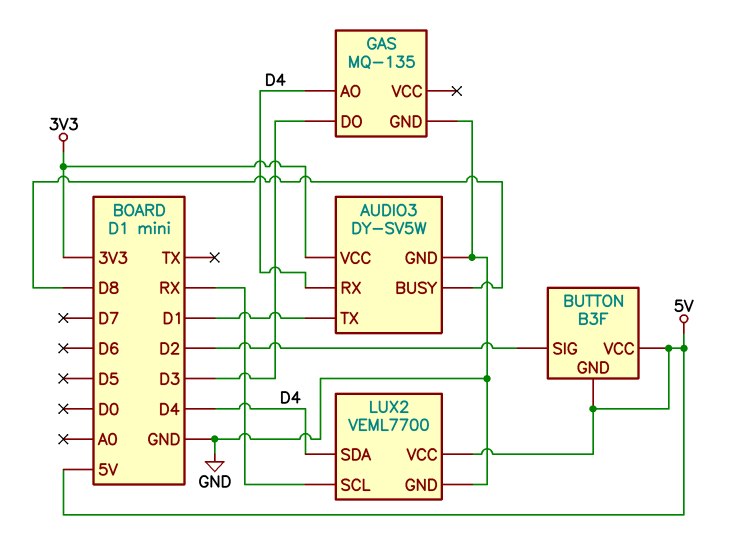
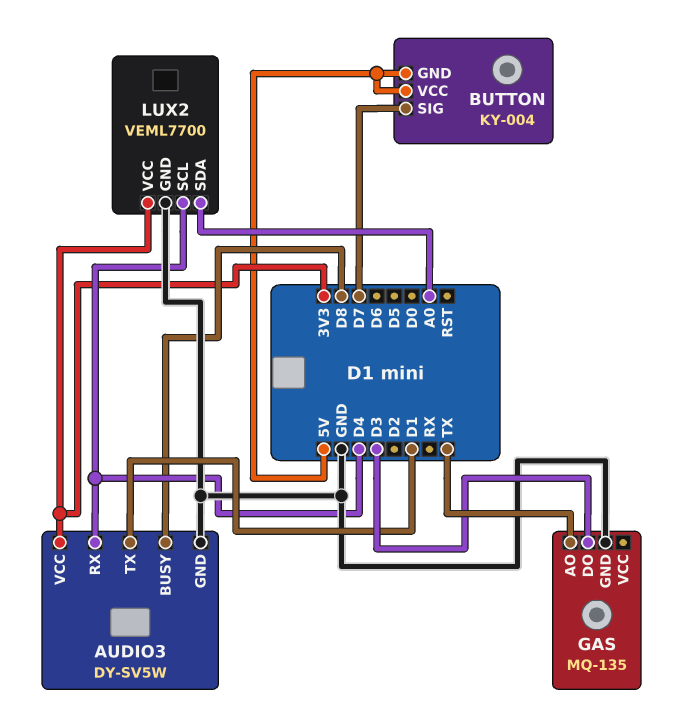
BUTTON: B3F -> KY-004
BUTTON pin SIG: D2 -> D7
GAS pin AO: D4 -> TX
LUX2 pin SCL: RX -> D4
LUX2 pin SDA: D4 -> A0
LUX2 pin VCC: 5V -> 3V3

